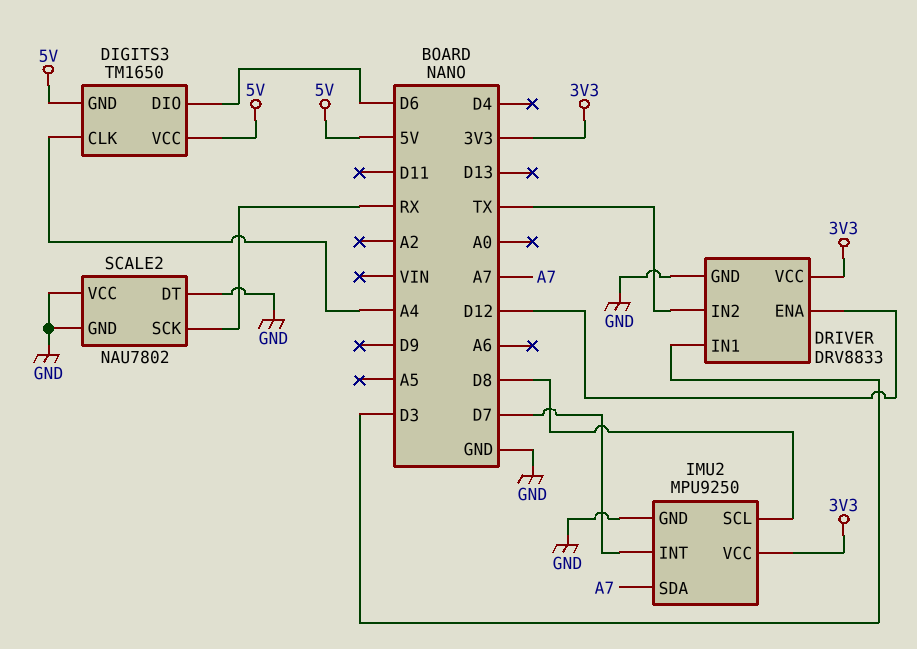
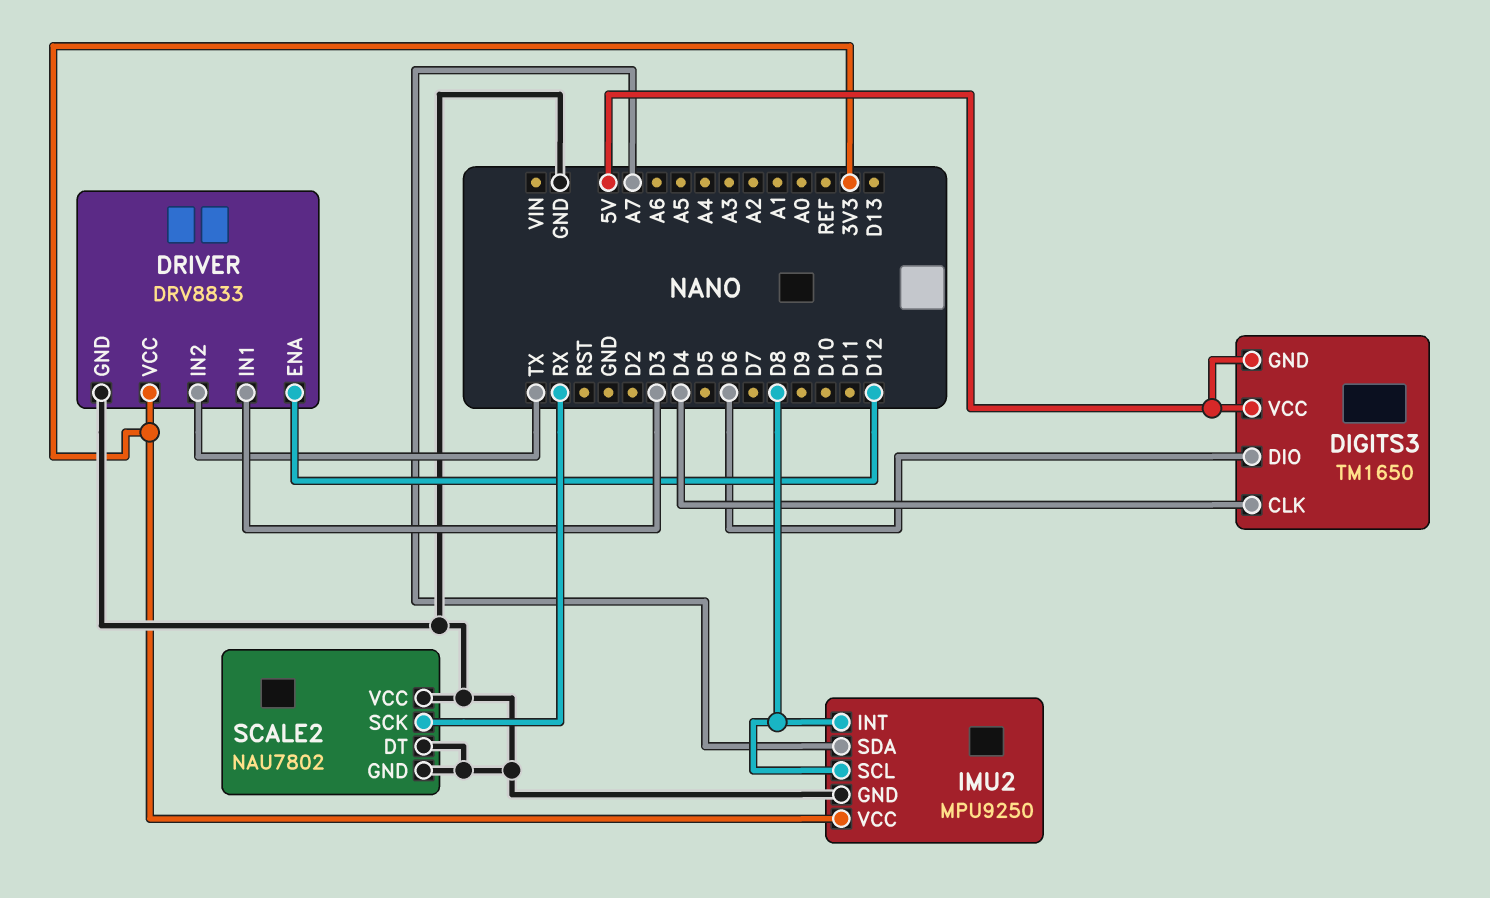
DIGITS3 pin CLK: A4 -> D4
IMU2 pin INT: D7 -> D8

